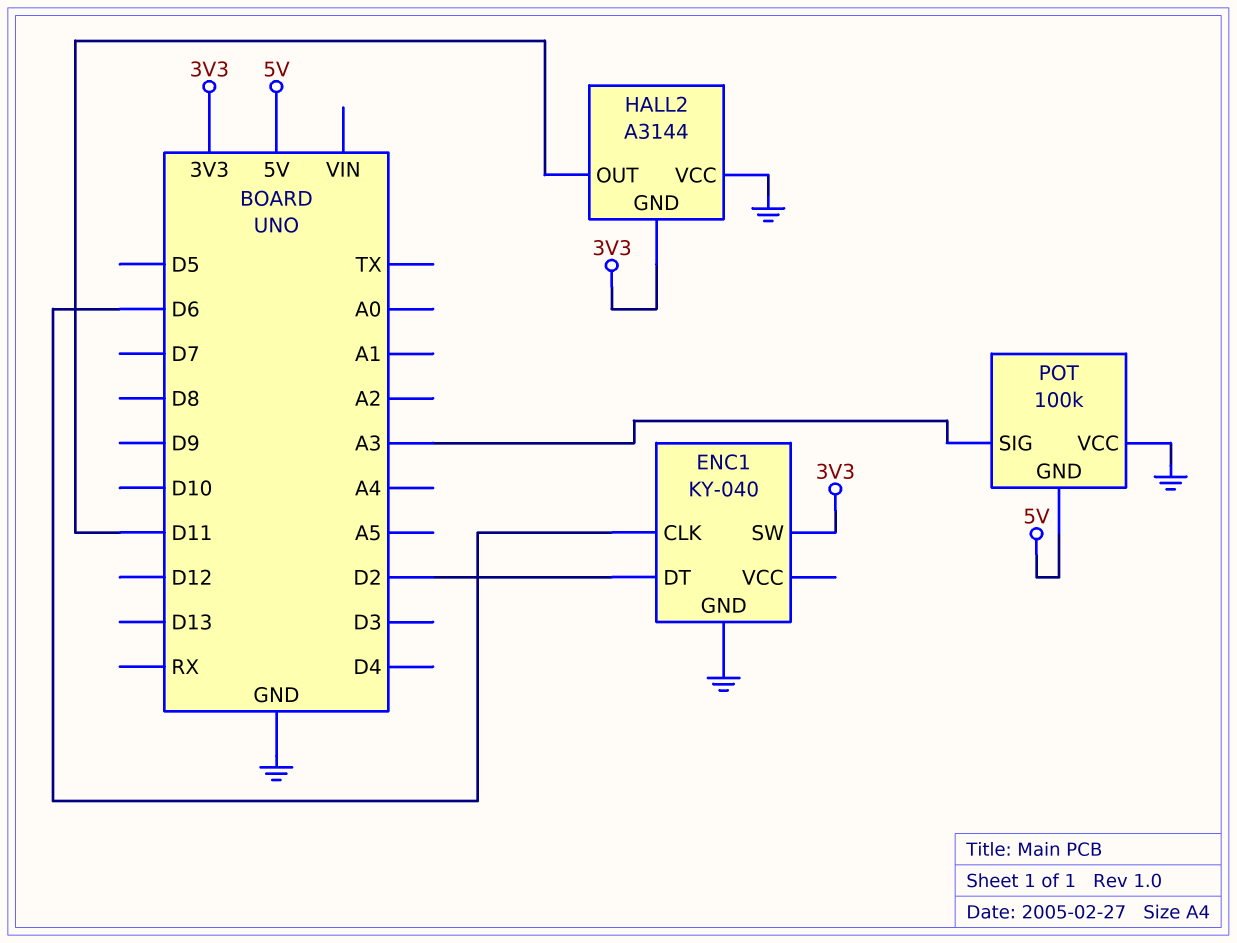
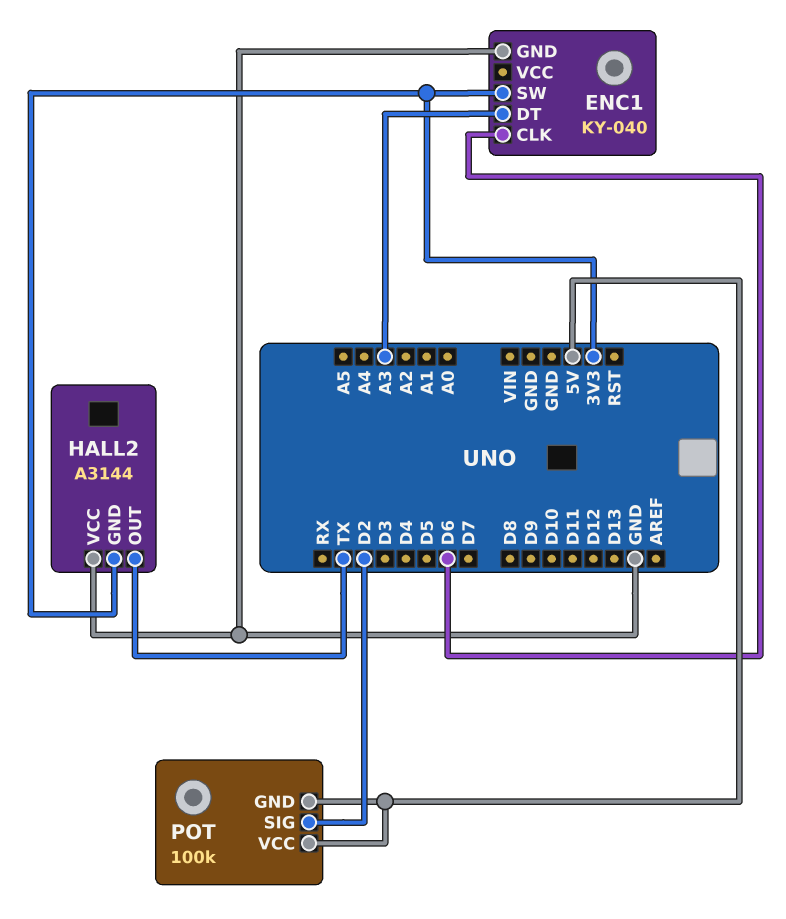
ENC1 pin DT: D2 -> A3
HALL2 pin OUT: D11 -> TX
POT pin SIG: A3 -> D2
POT pin VCC: GND -> 5V

